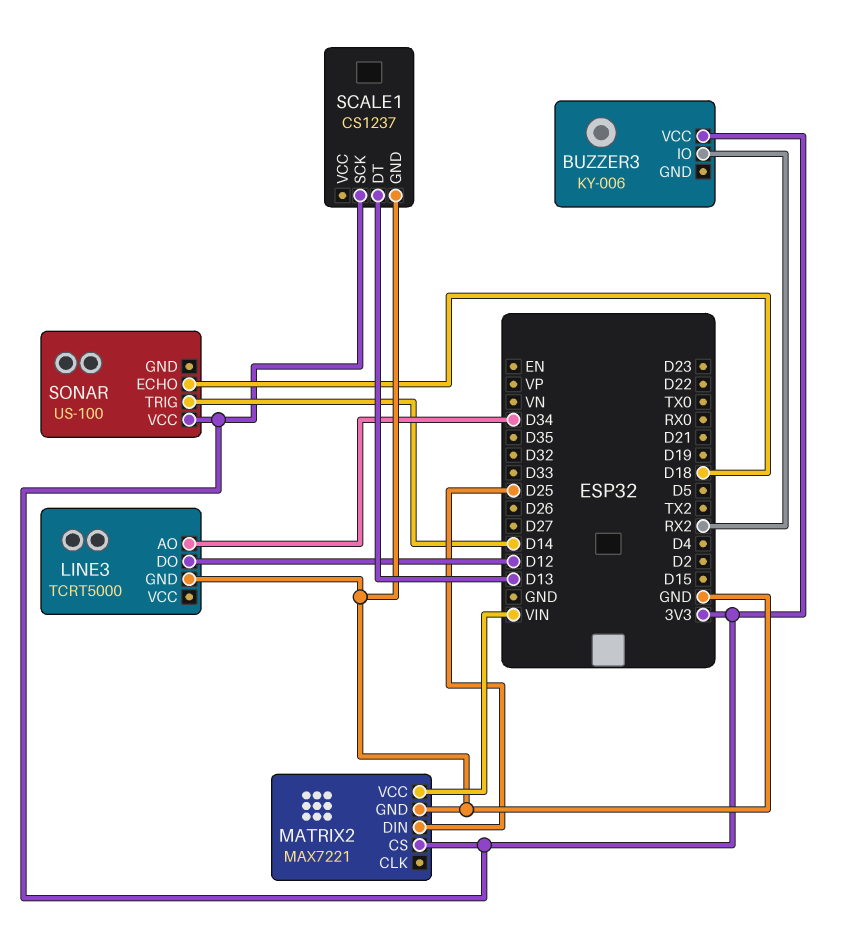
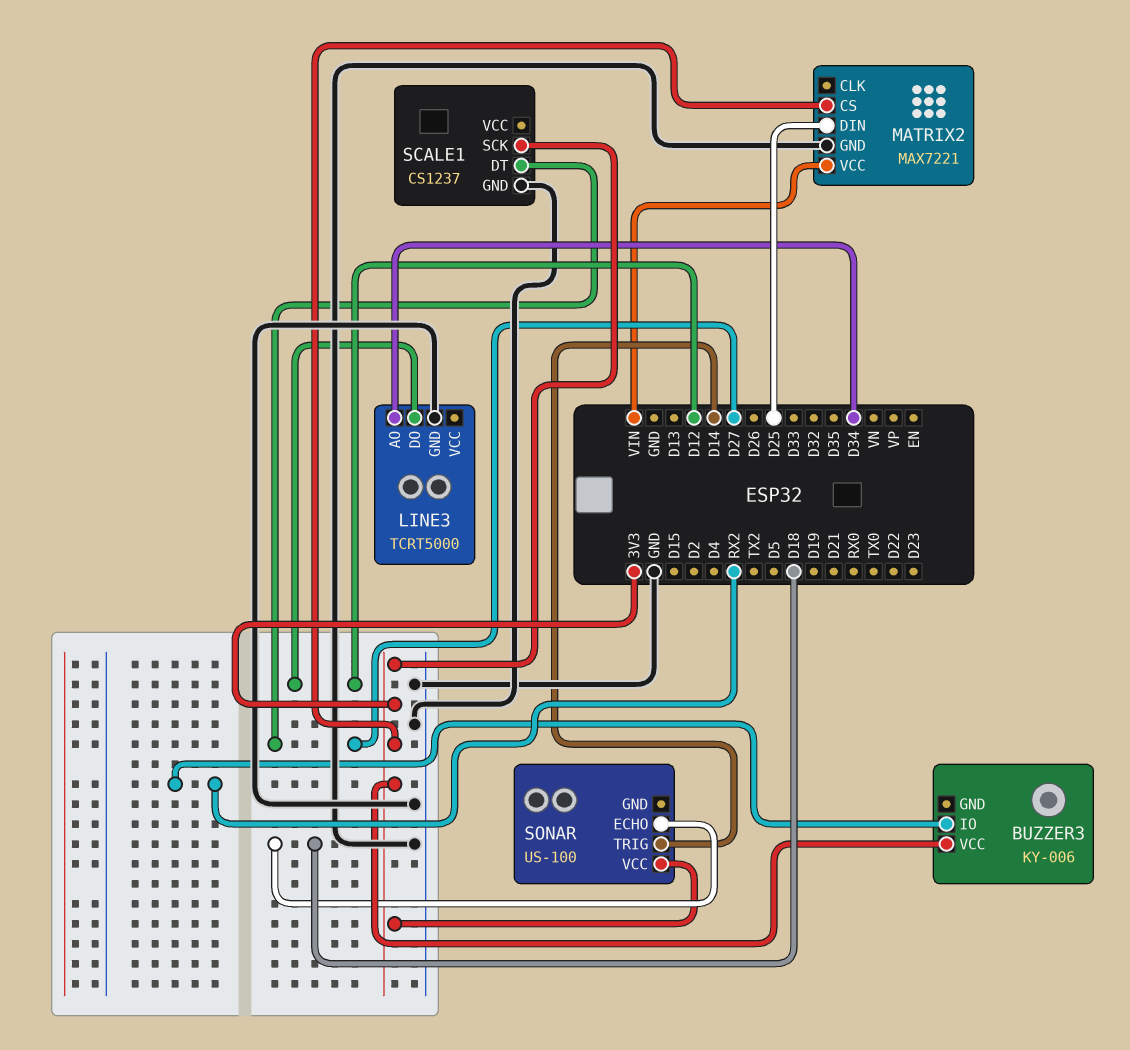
SCALE1 pin DT: D13 -> D27

